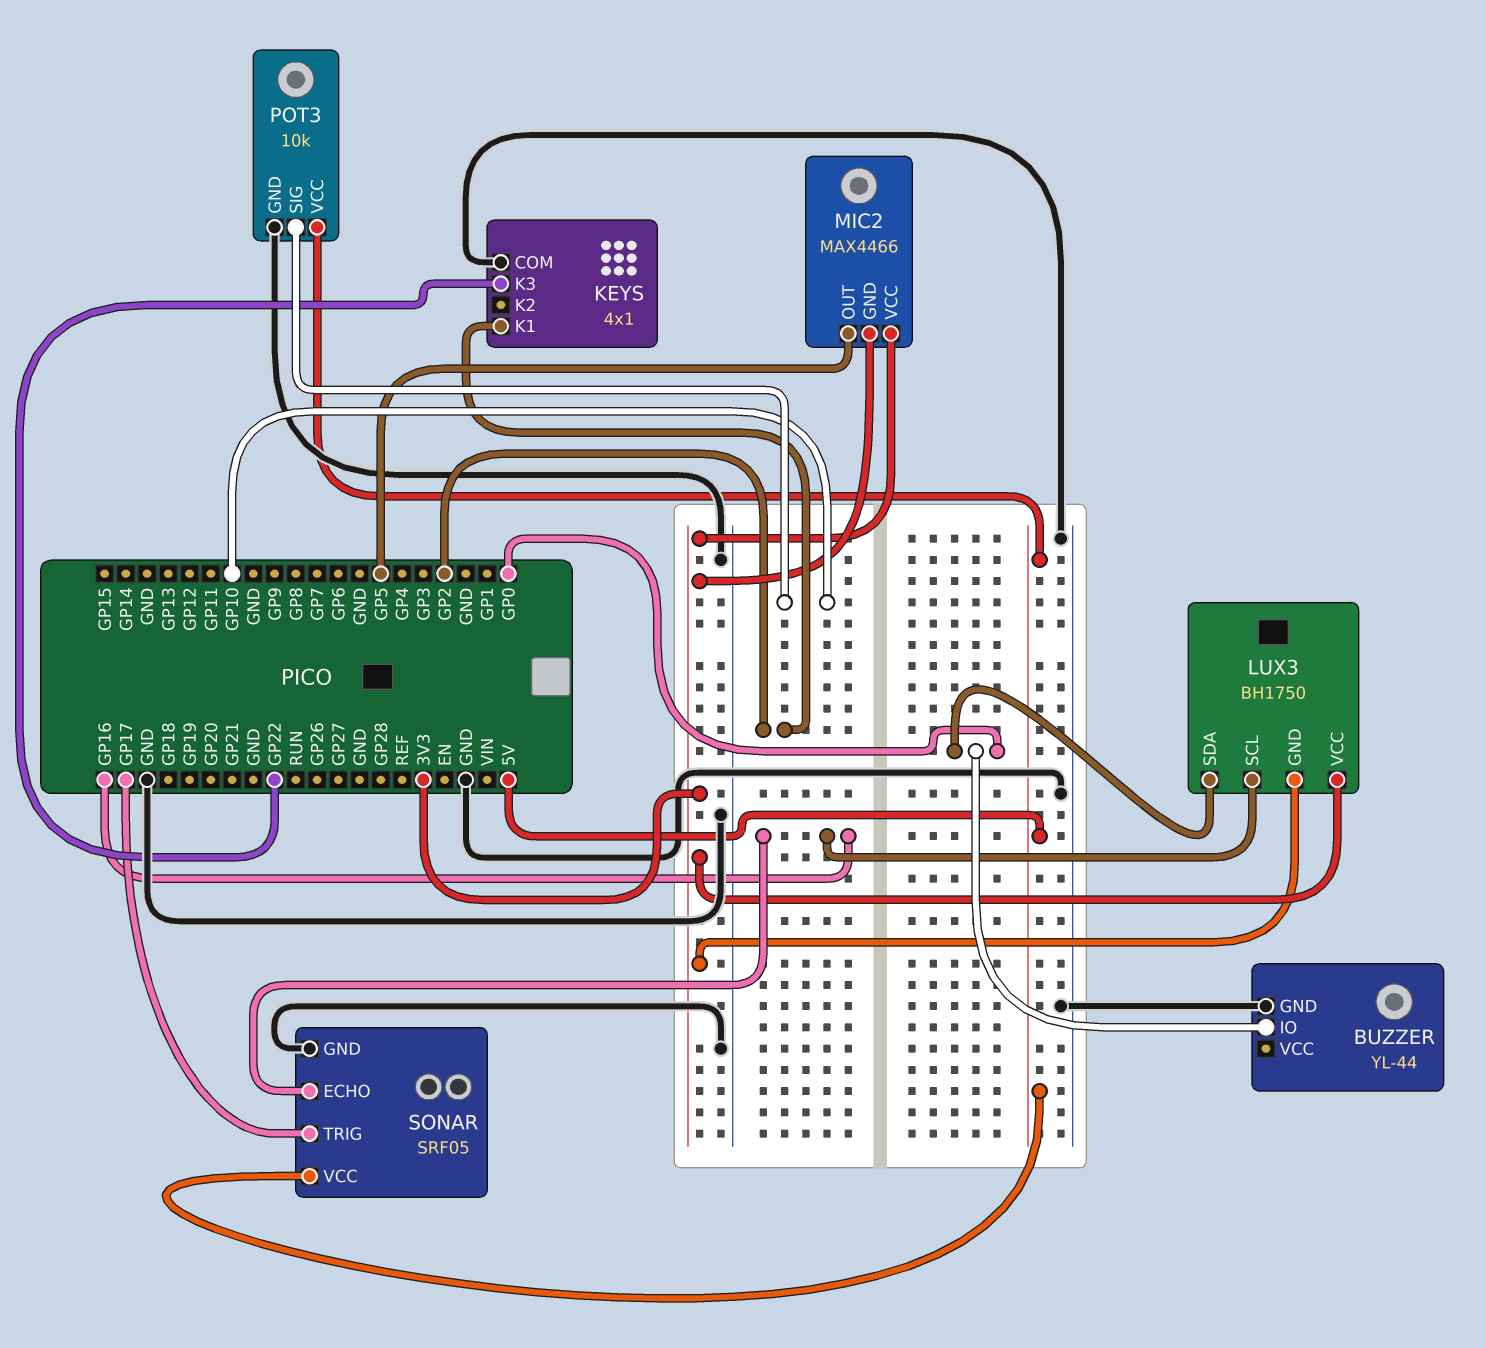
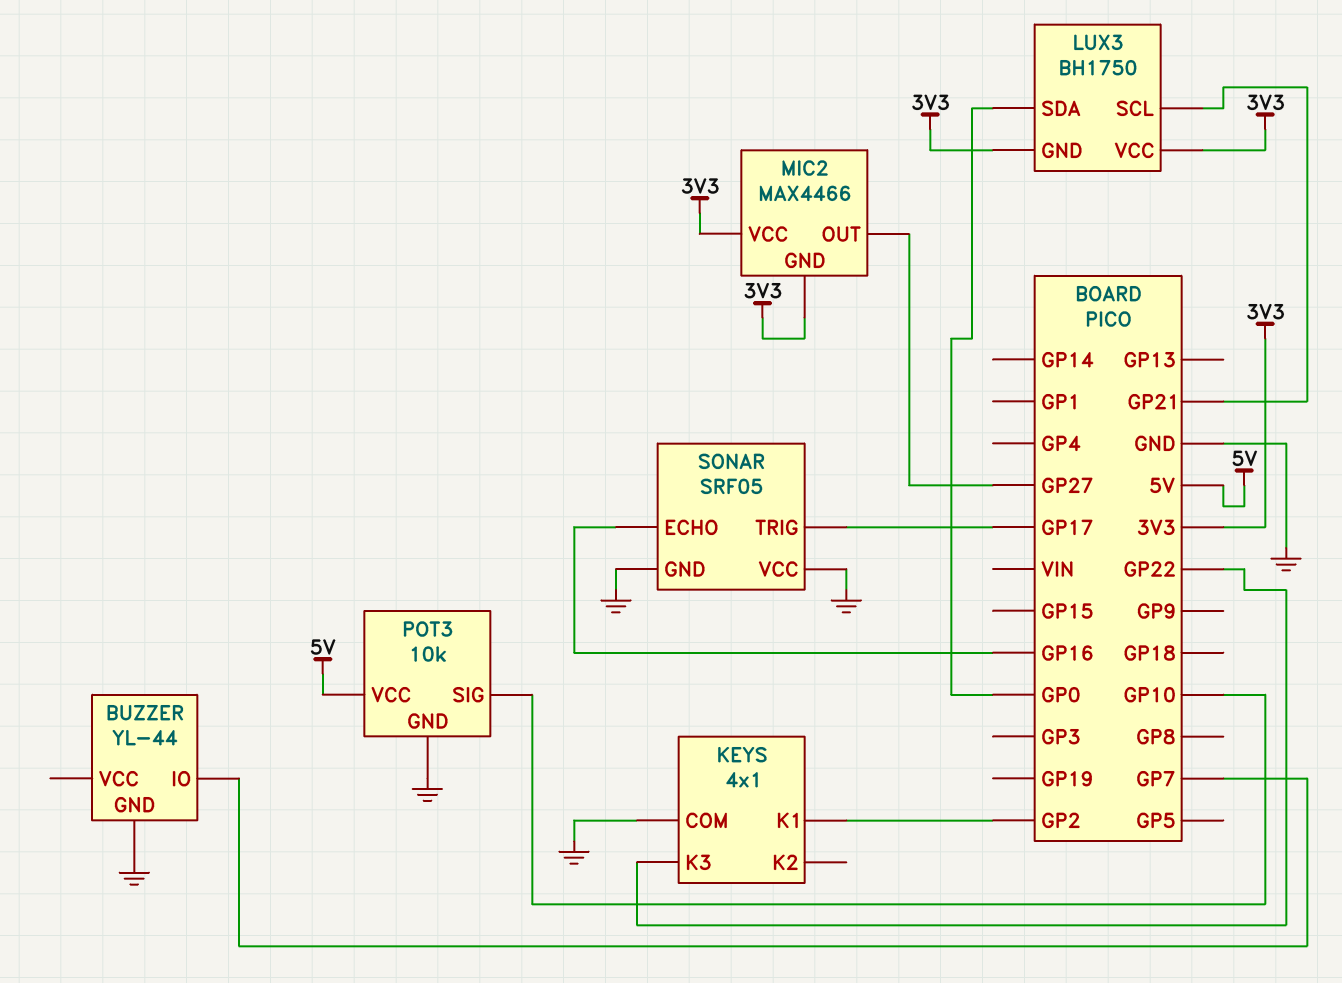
BUZZER pin IO: GP0 -> GP7
LUX3 pin SCL: GP16 -> GP21
MIC2 pin OUT: GP5 -> GP27
SONAR pin VCC: 5V -> GND

